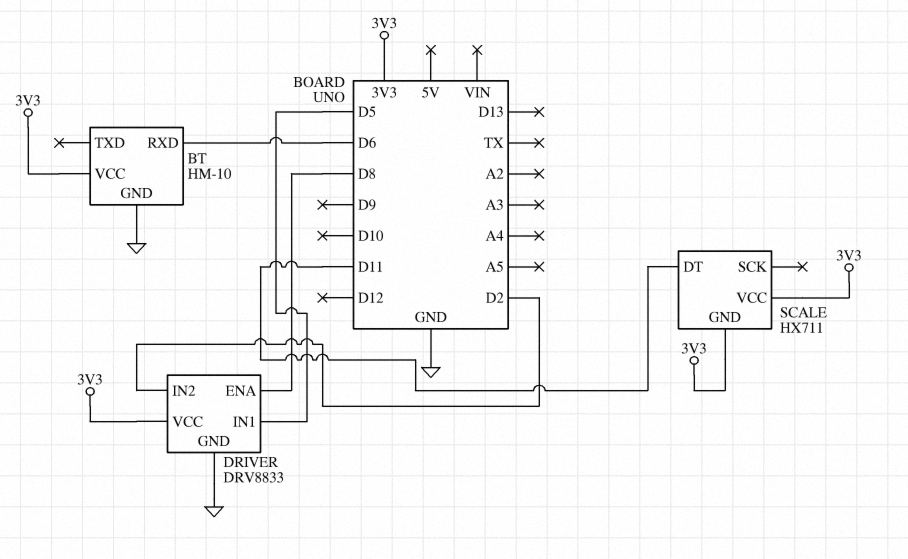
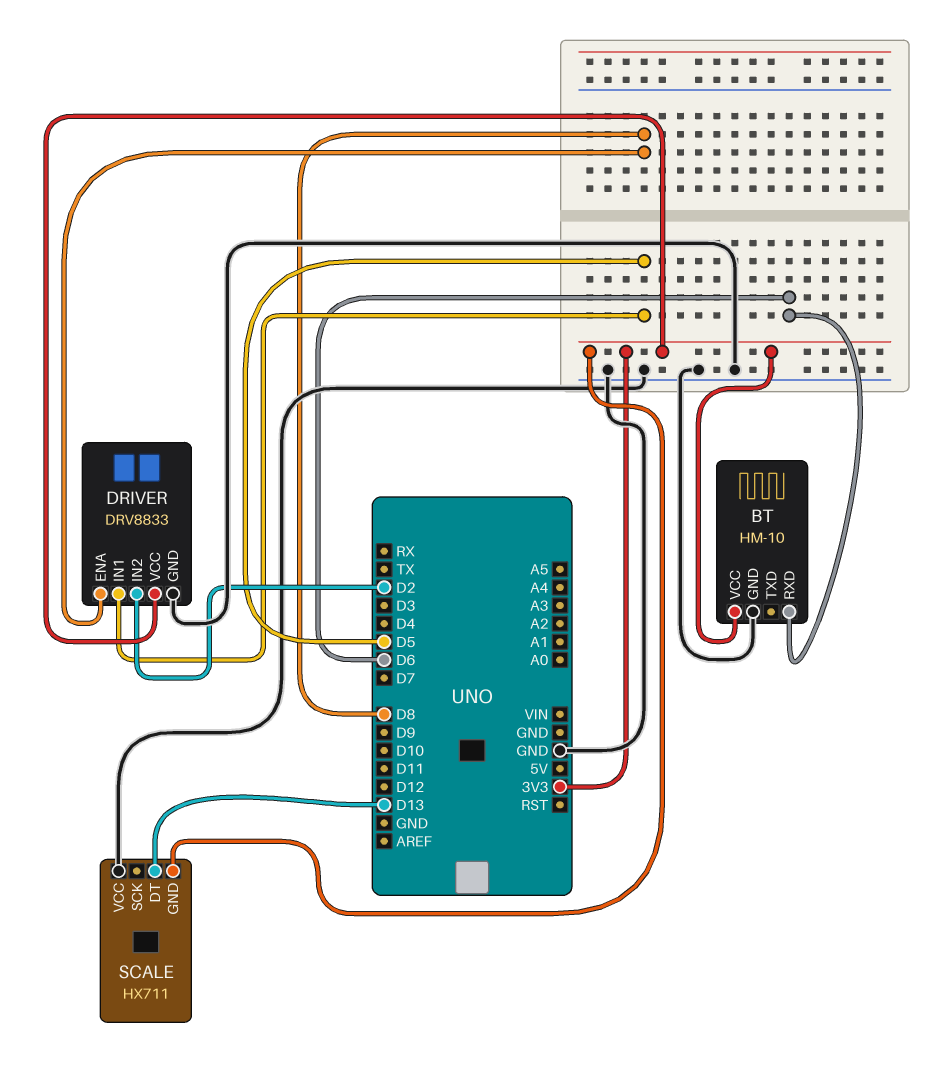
SCALE pin DT: D11 -> D13
SCALE pin VCC: 3V3 -> GND

